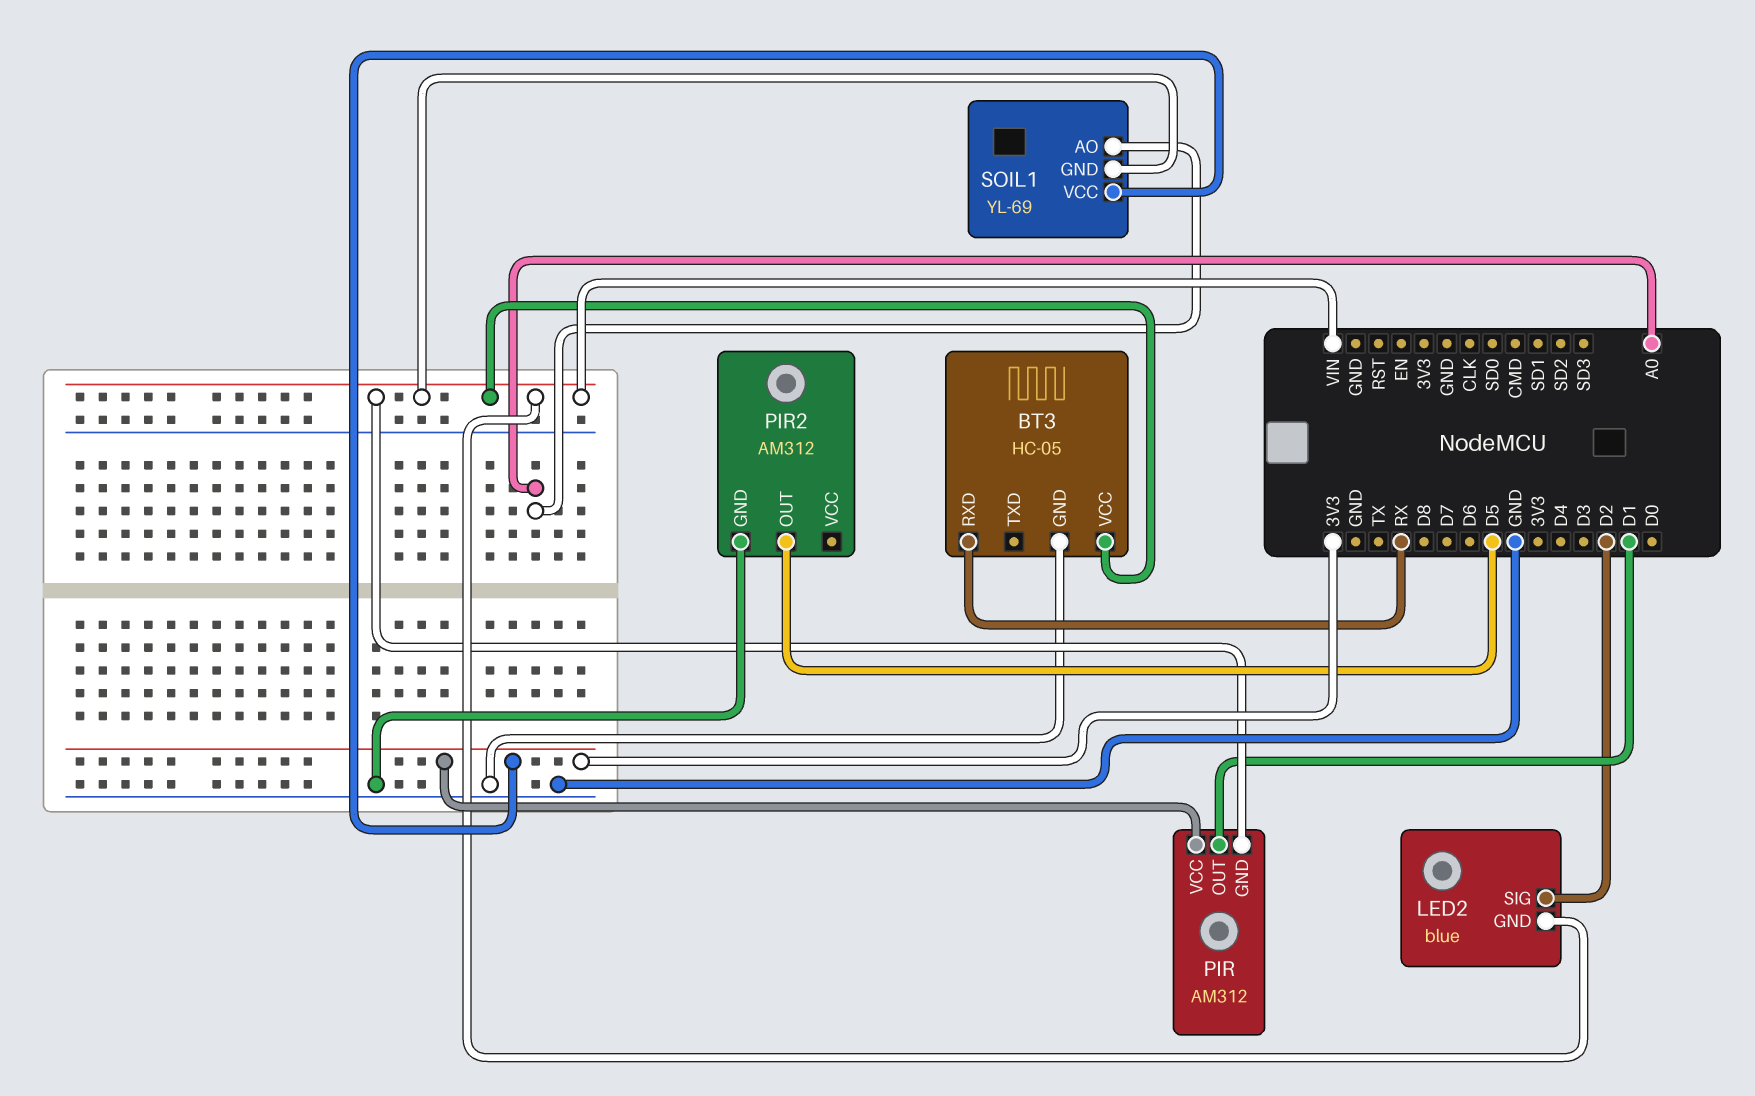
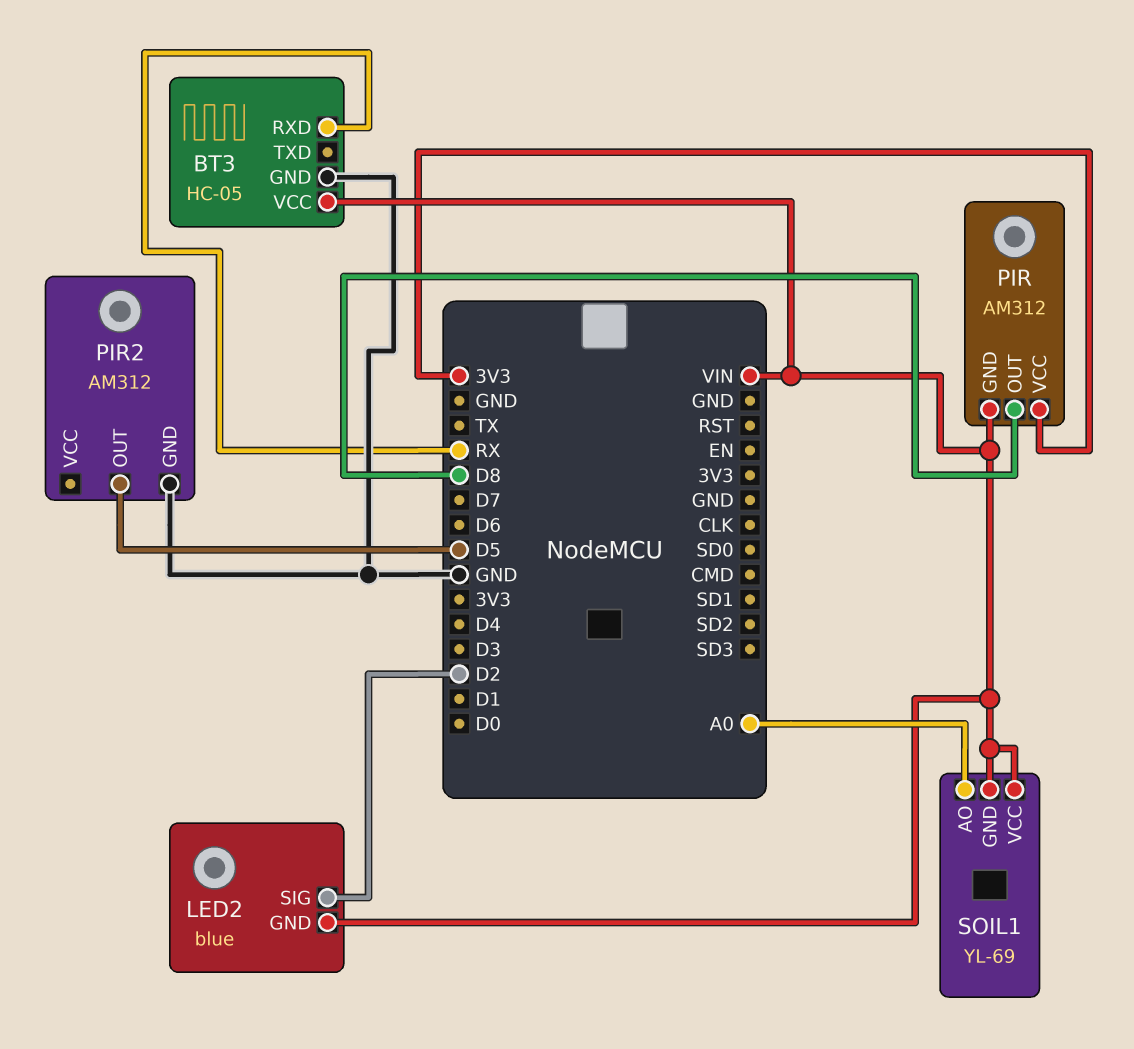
PIR pin OUT: D1 -> D8
SOIL1 pin VCC: 3V3 -> VIN

